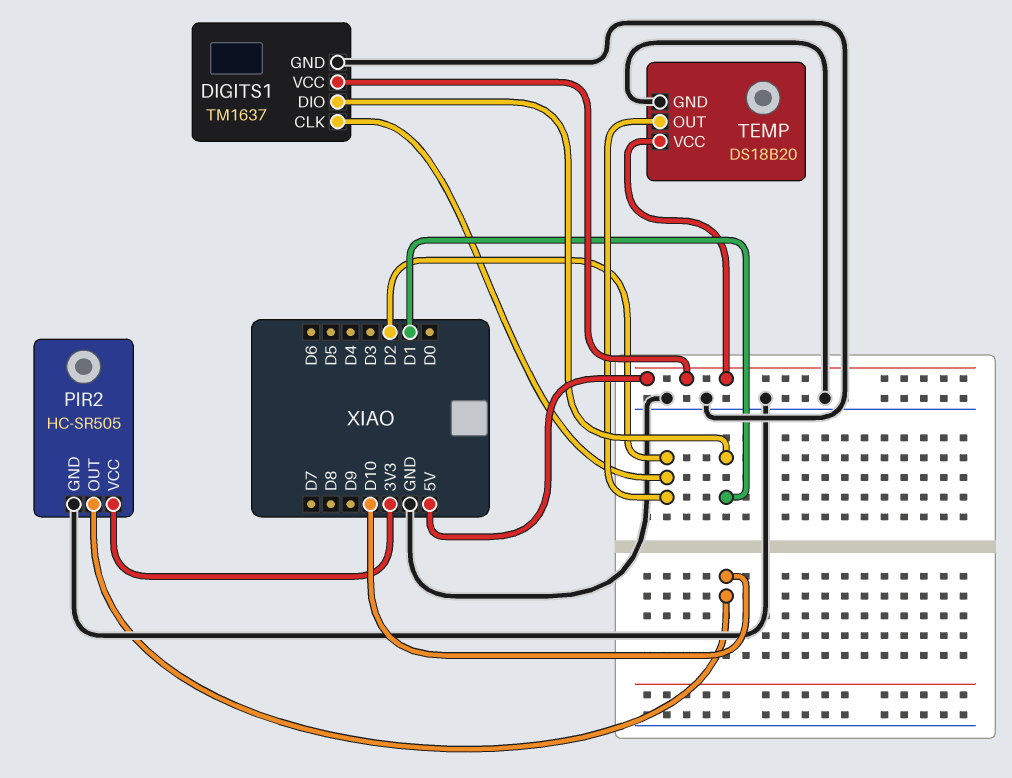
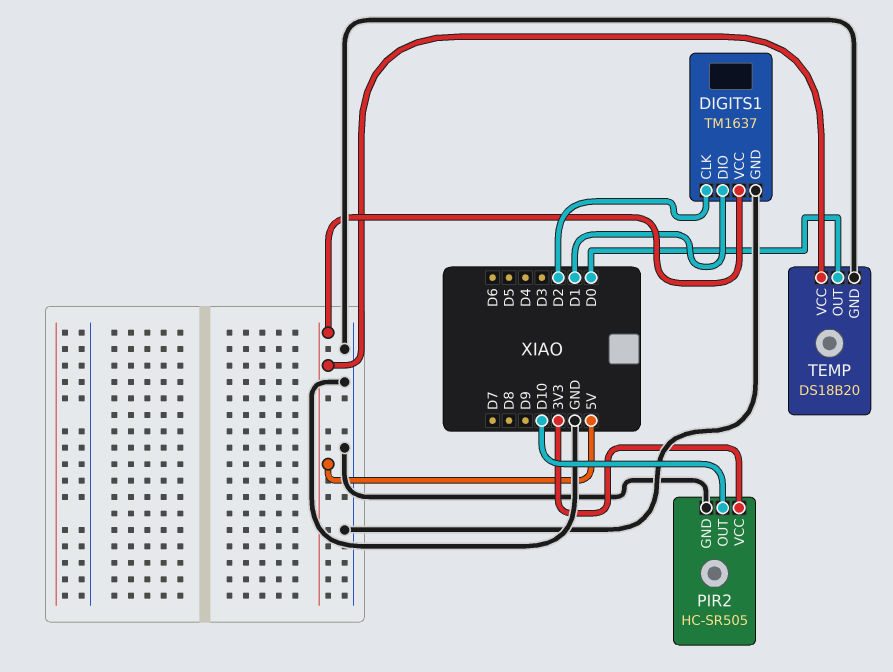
TEMP pin OUT: D2 -> D0

